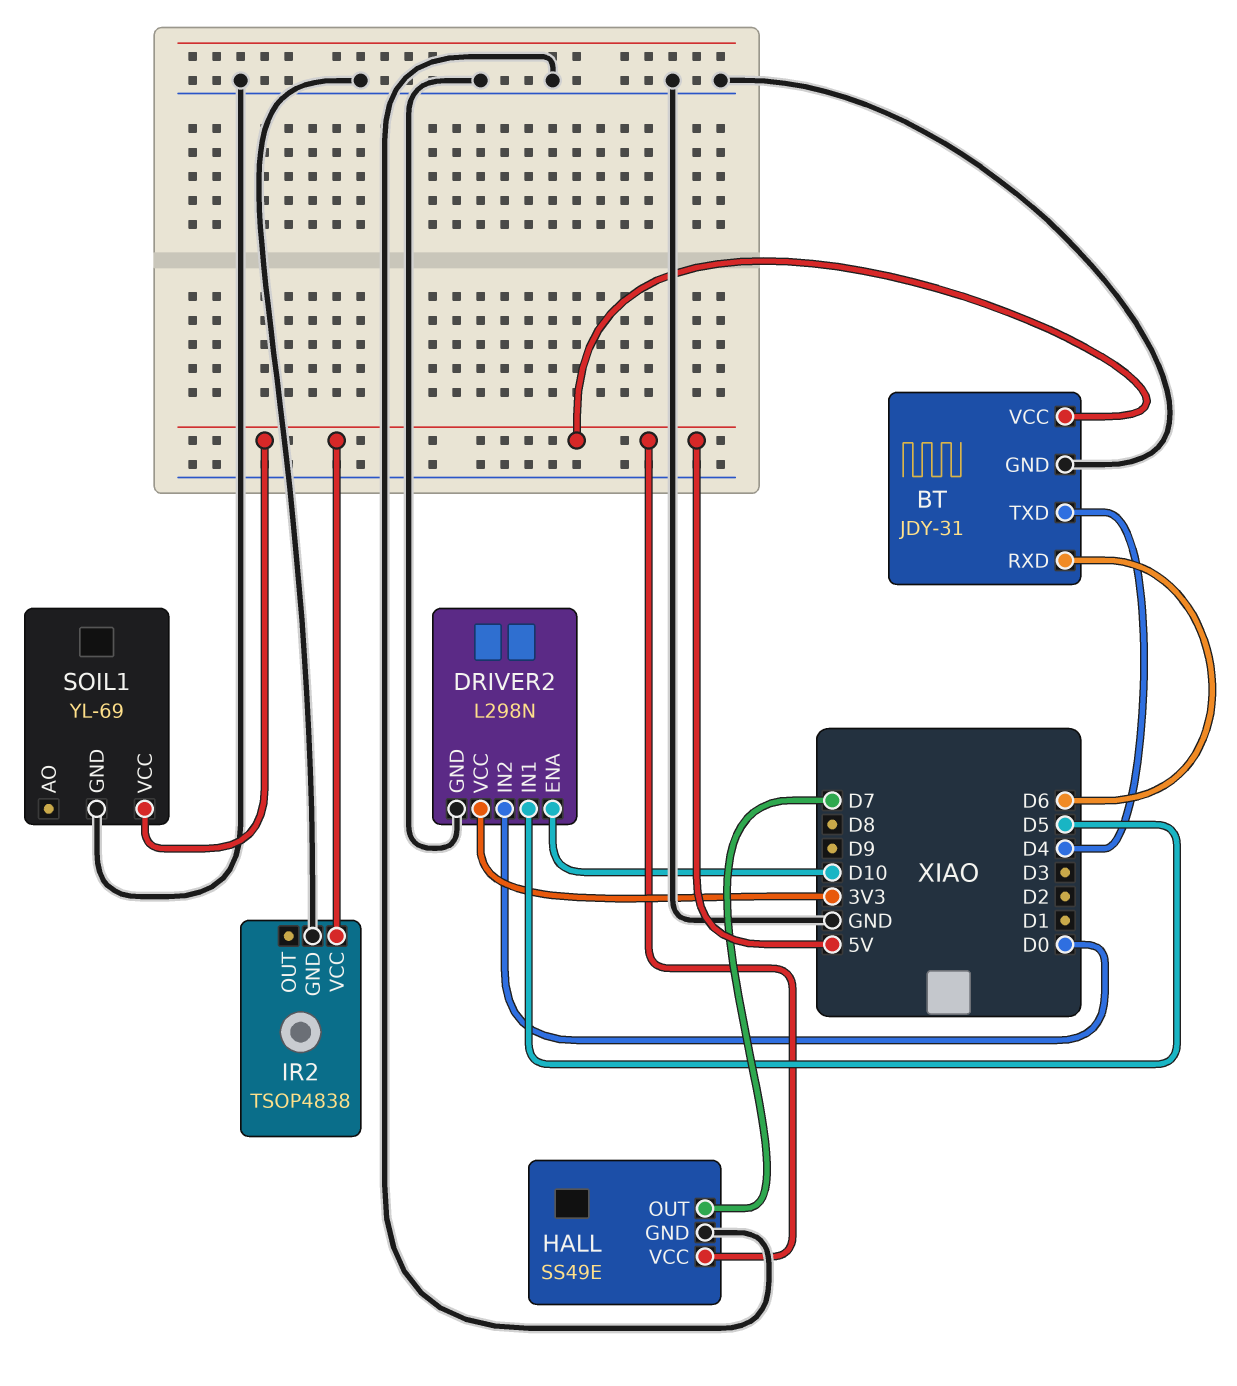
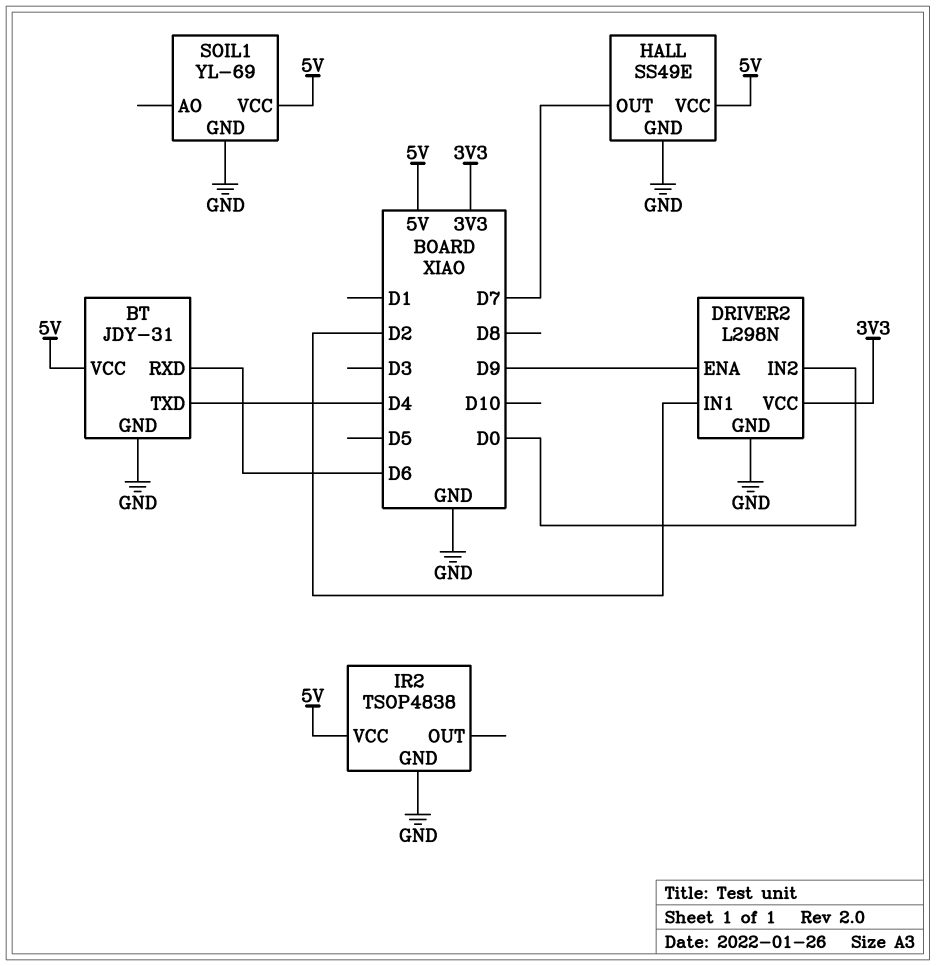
DRIVER2 pin ENA: D10 -> D9
DRIVER2 pin IN1: D5 -> D2

